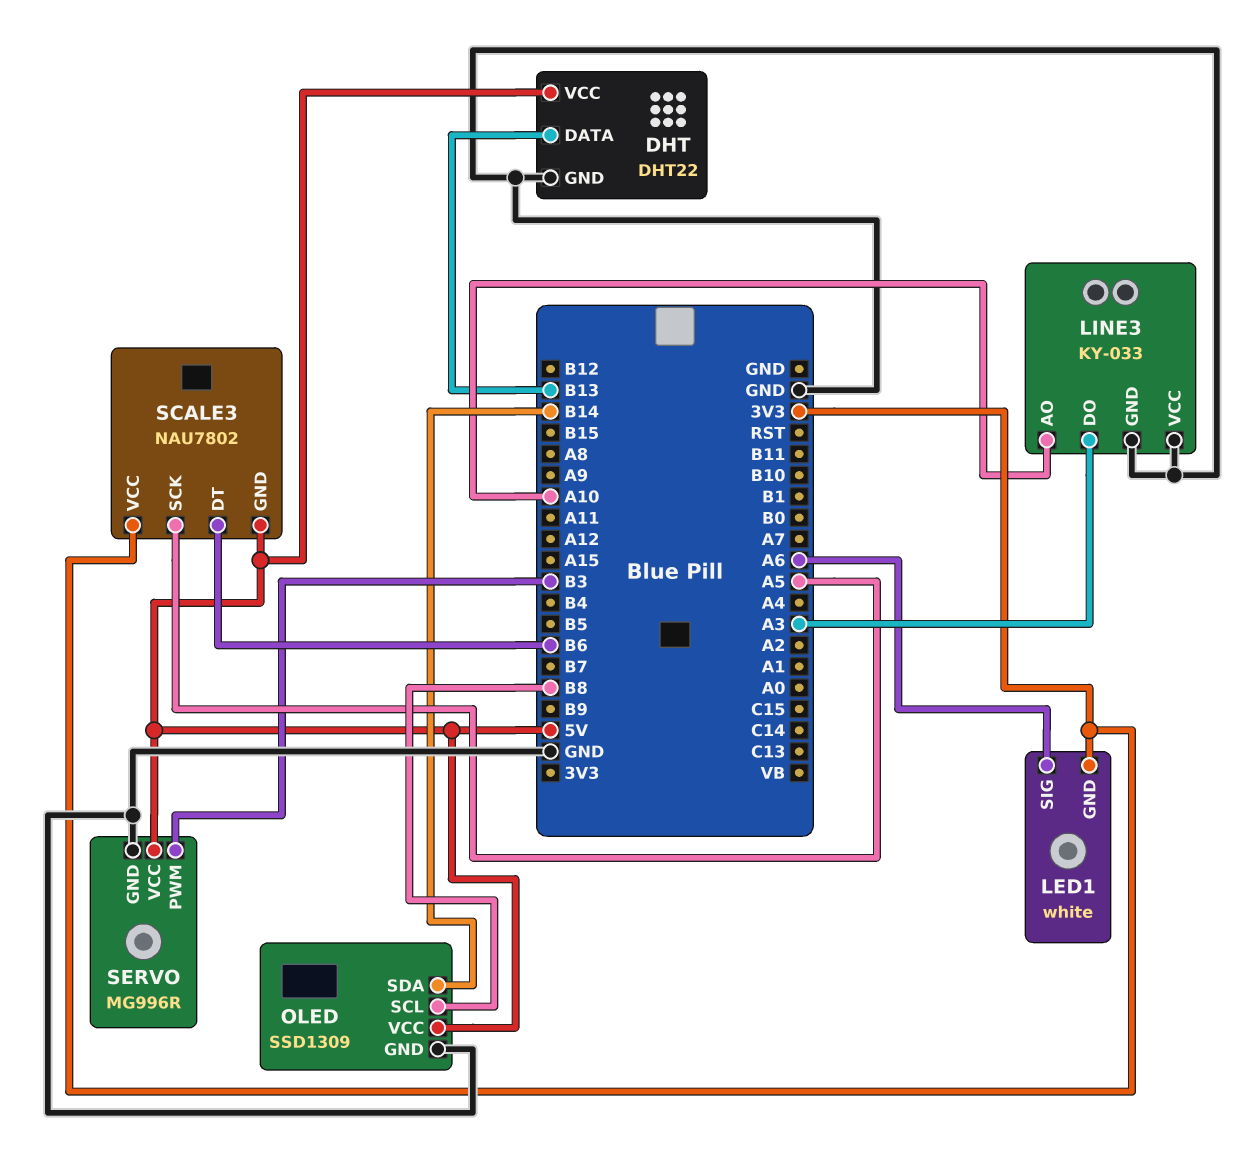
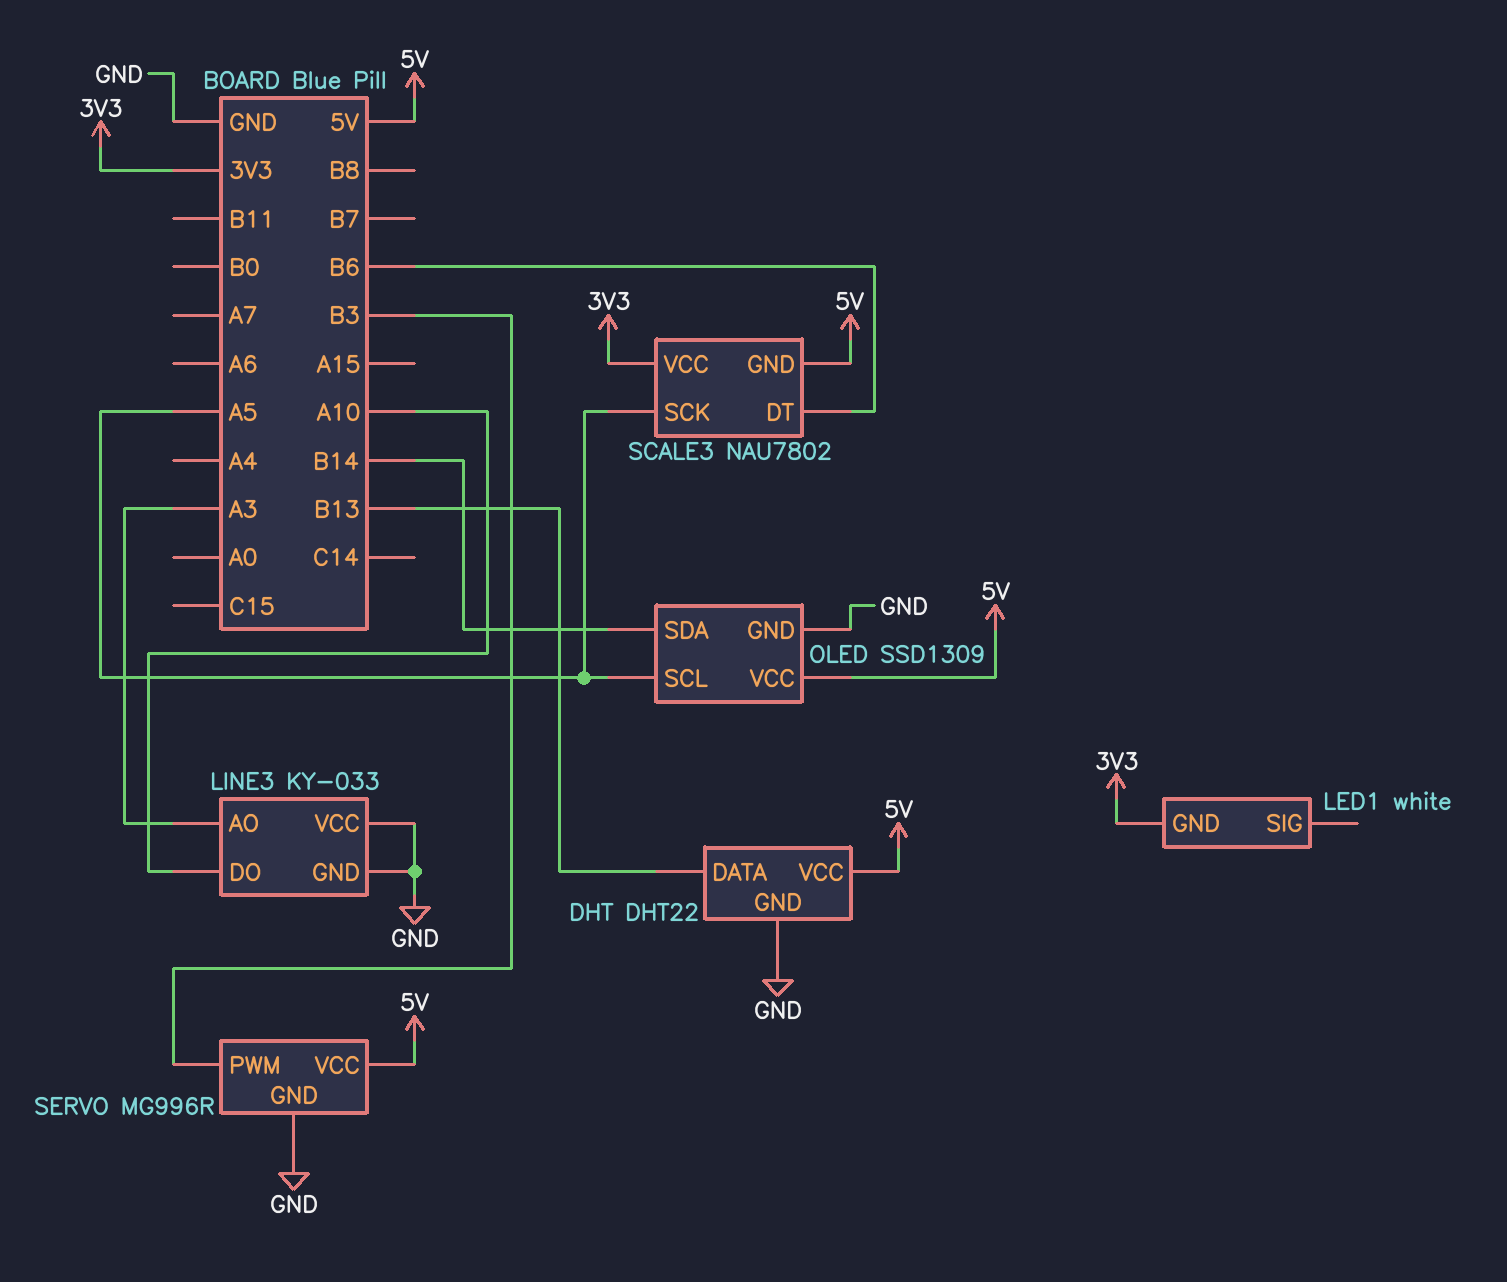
LED1 pin SIG: A6 -> none
LINE3 pin AO: A10 -> A3
LINE3 pin DO: A3 -> A10
OLED pin SCL: B8 -> A5

